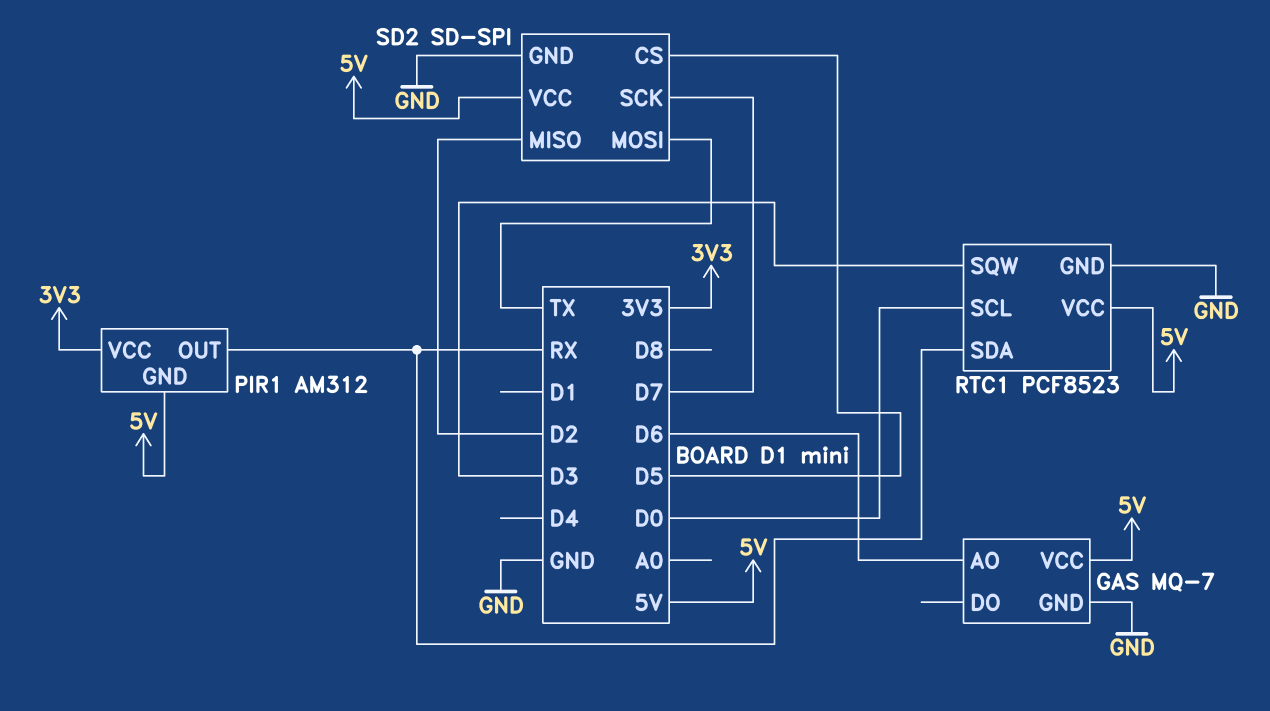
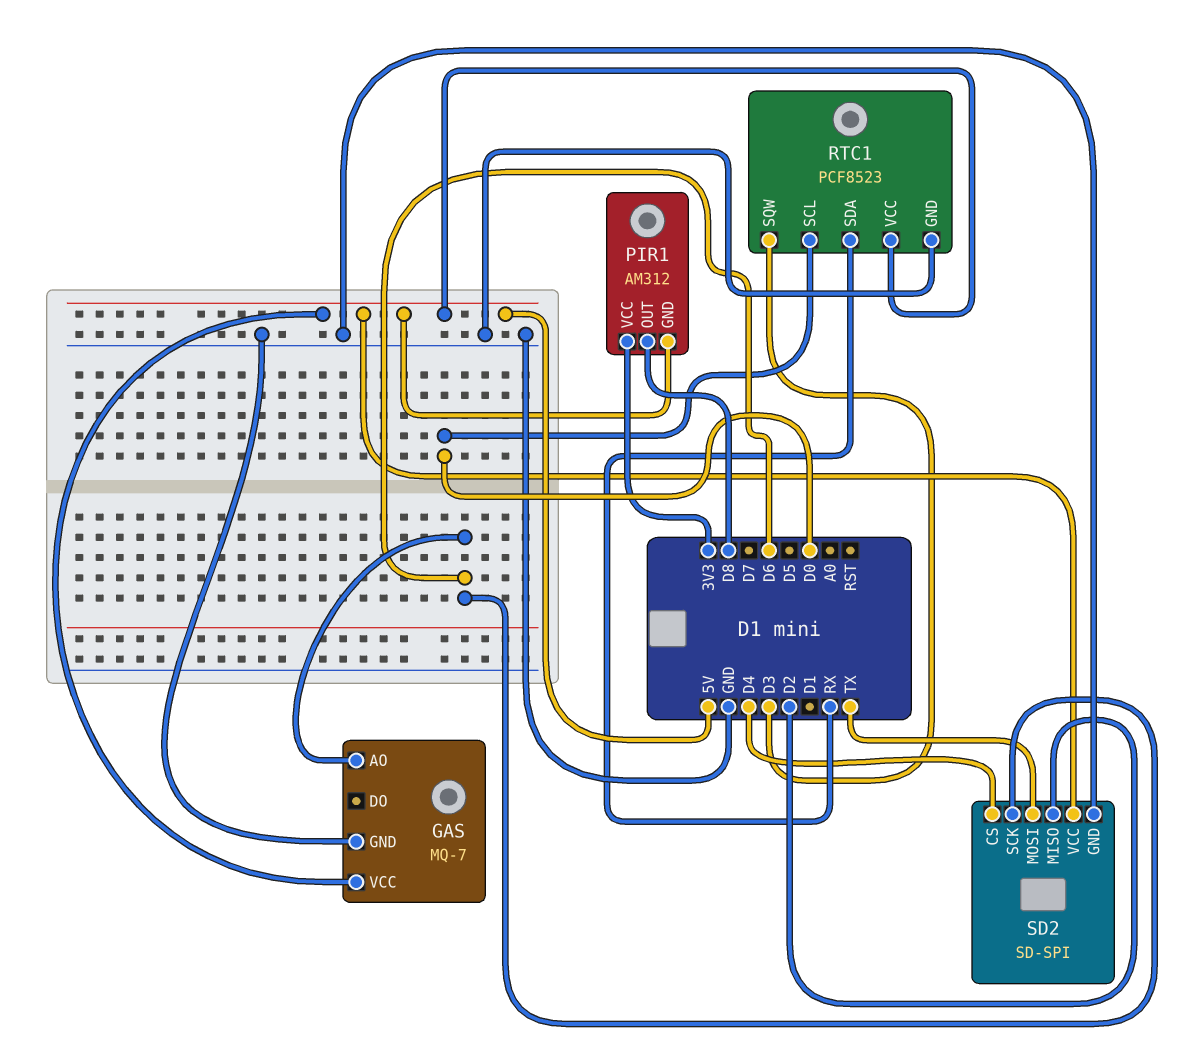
PIR1 pin OUT: RX -> D8
SD2 pin CS: D5 -> D4
SD2 pin SCK: D7 -> D6

